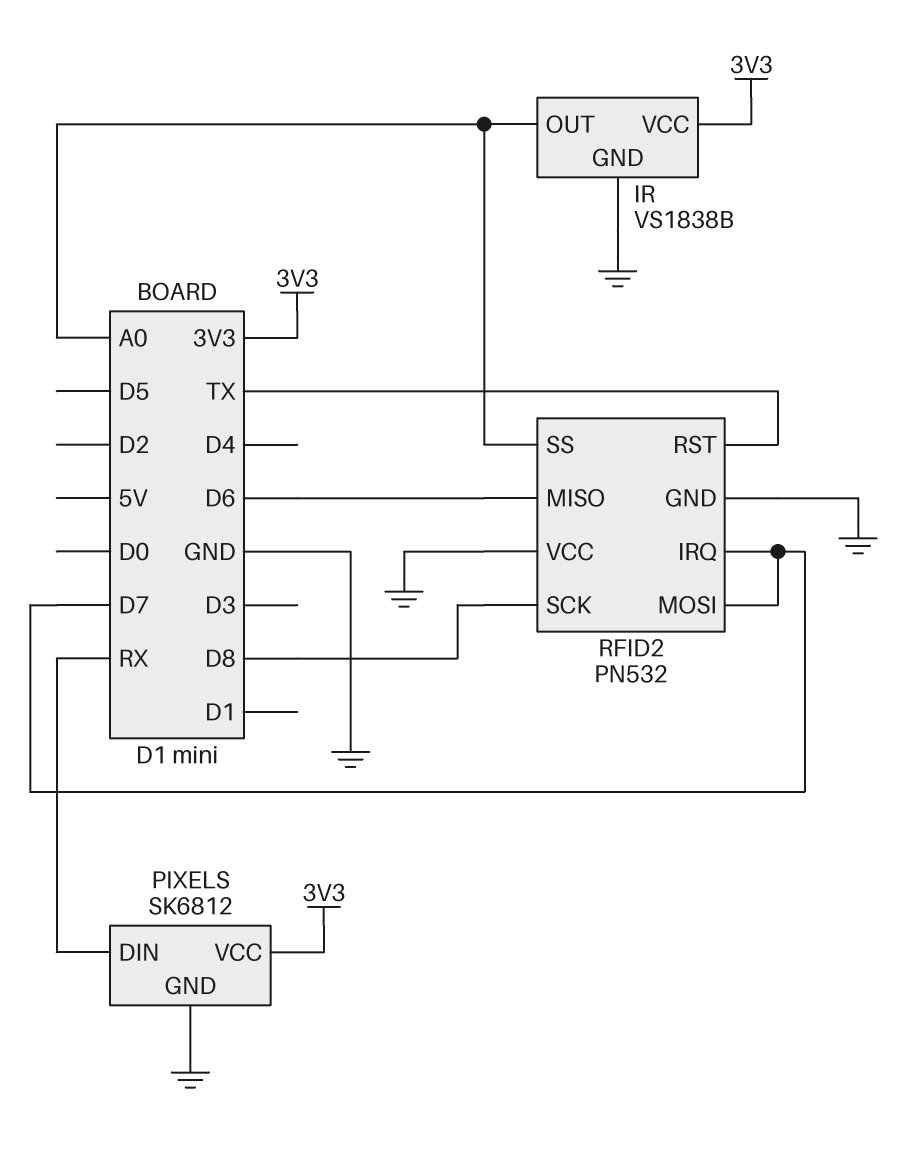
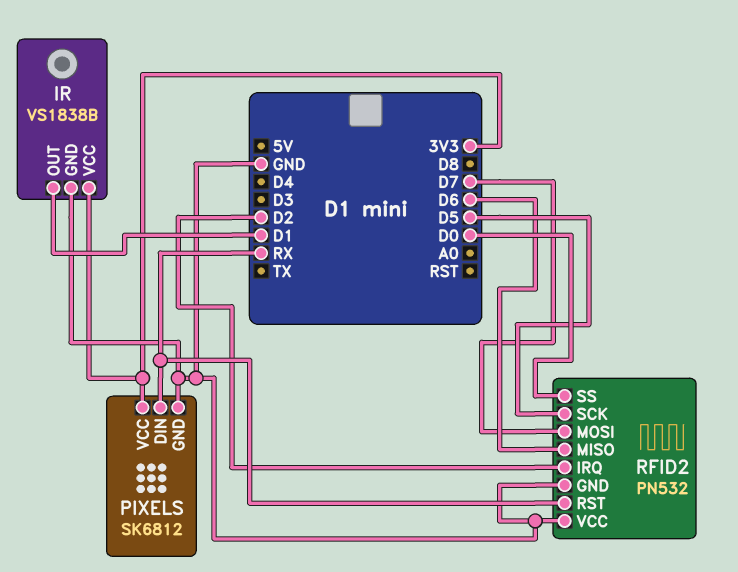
IR pin OUT: A0 -> D1
RFID2 pin IRQ: D7 -> D2
RFID2 pin RST: TX -> RX
RFID2 pin SCK: D8 -> D5
RFID2 pin SS: A0 -> D0

